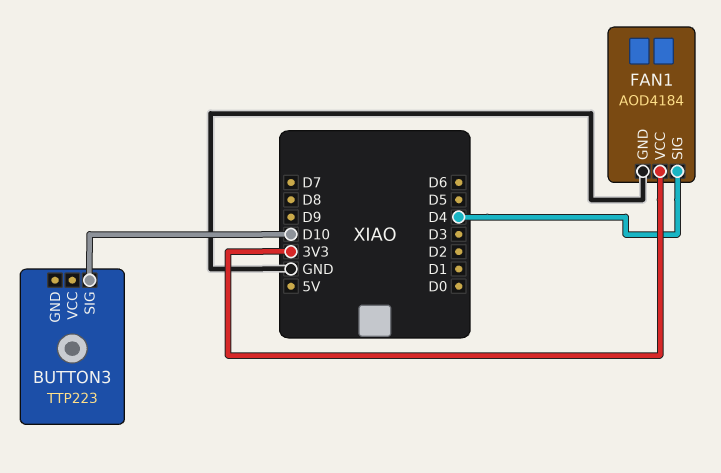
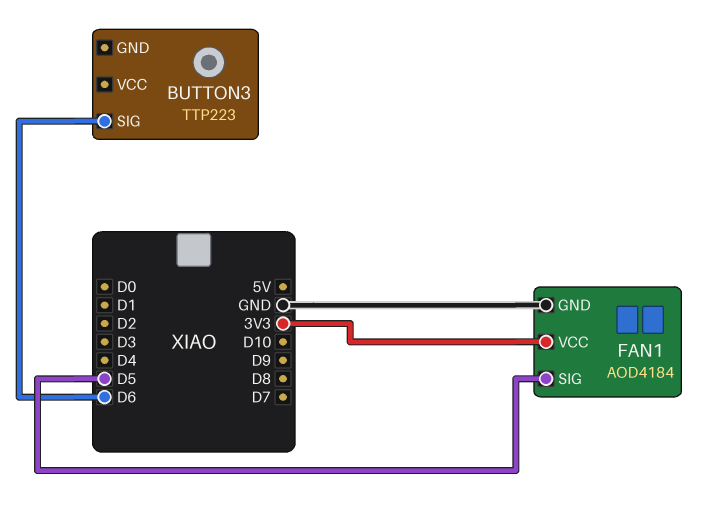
BUTTON3 pin SIG: D10 -> D6
FAN1 pin SIG: D4 -> D5

